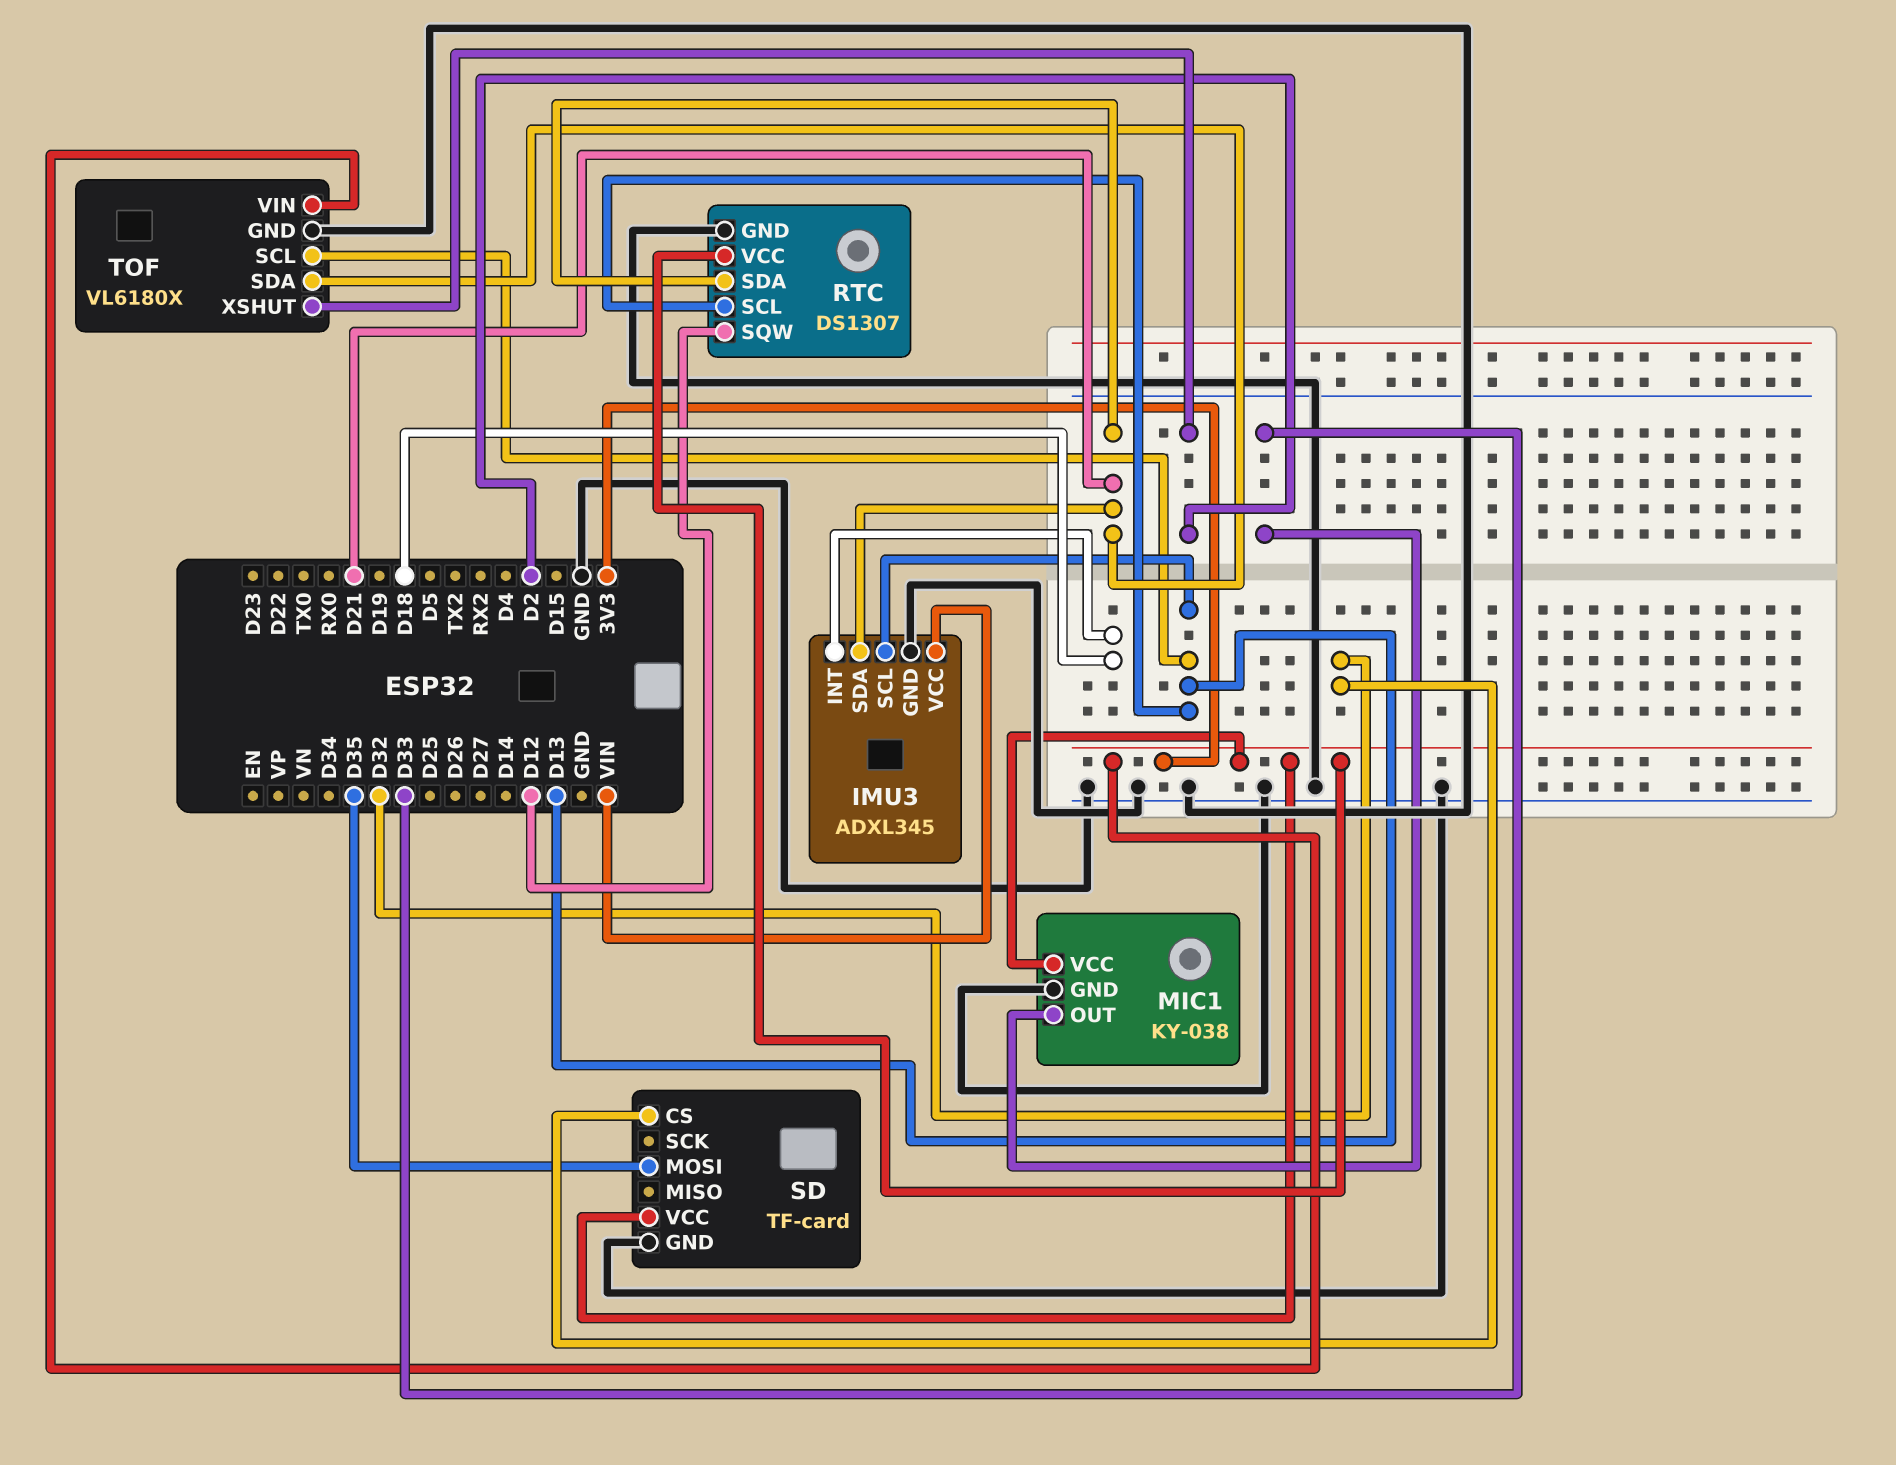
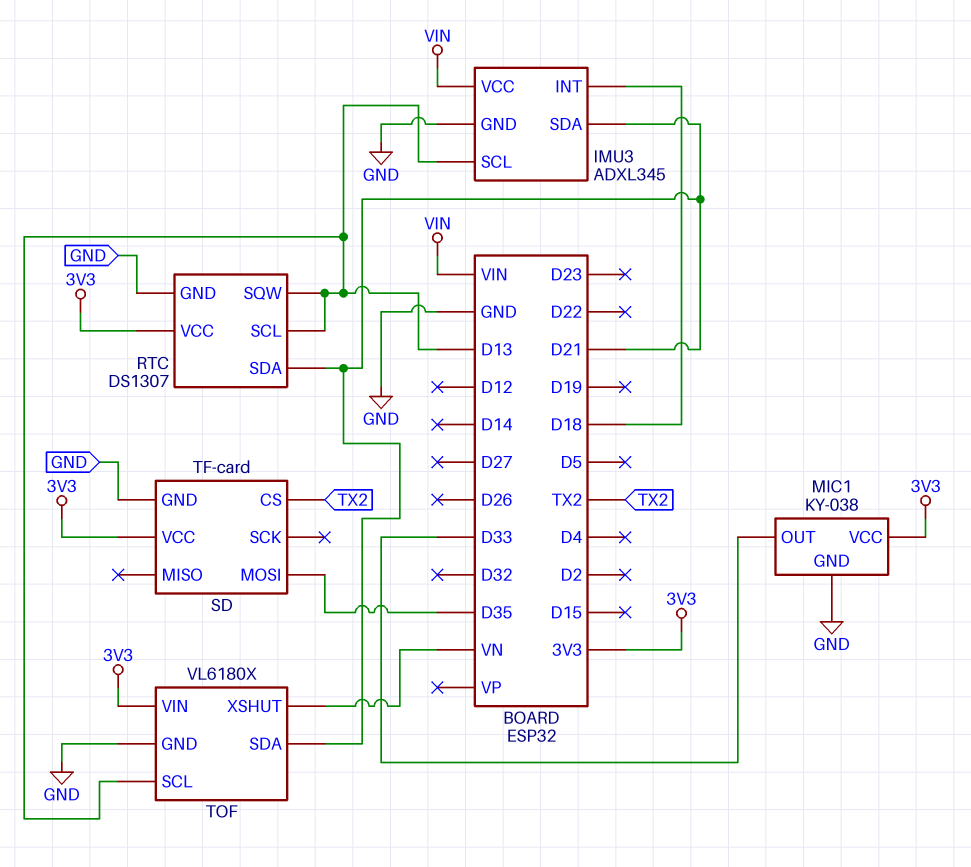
RTC pin SQW: D12 -> D13
SD pin CS: D32 -> TX2
TOF pin XSHUT: D2 -> VN

